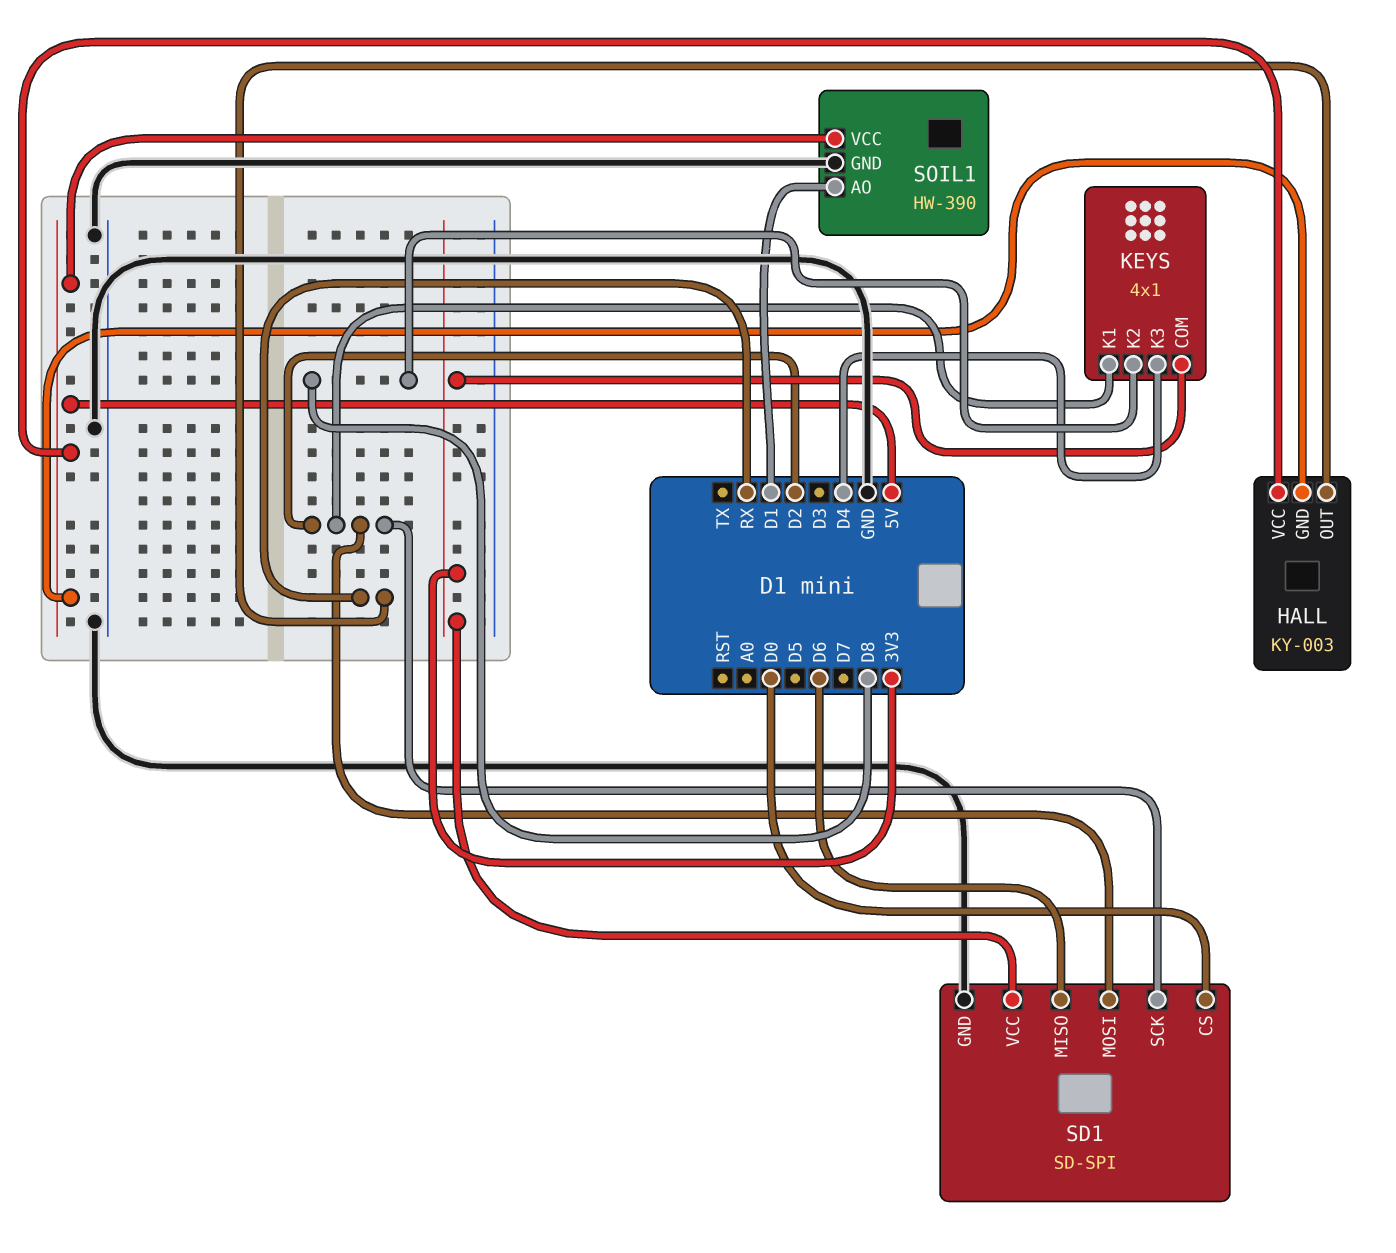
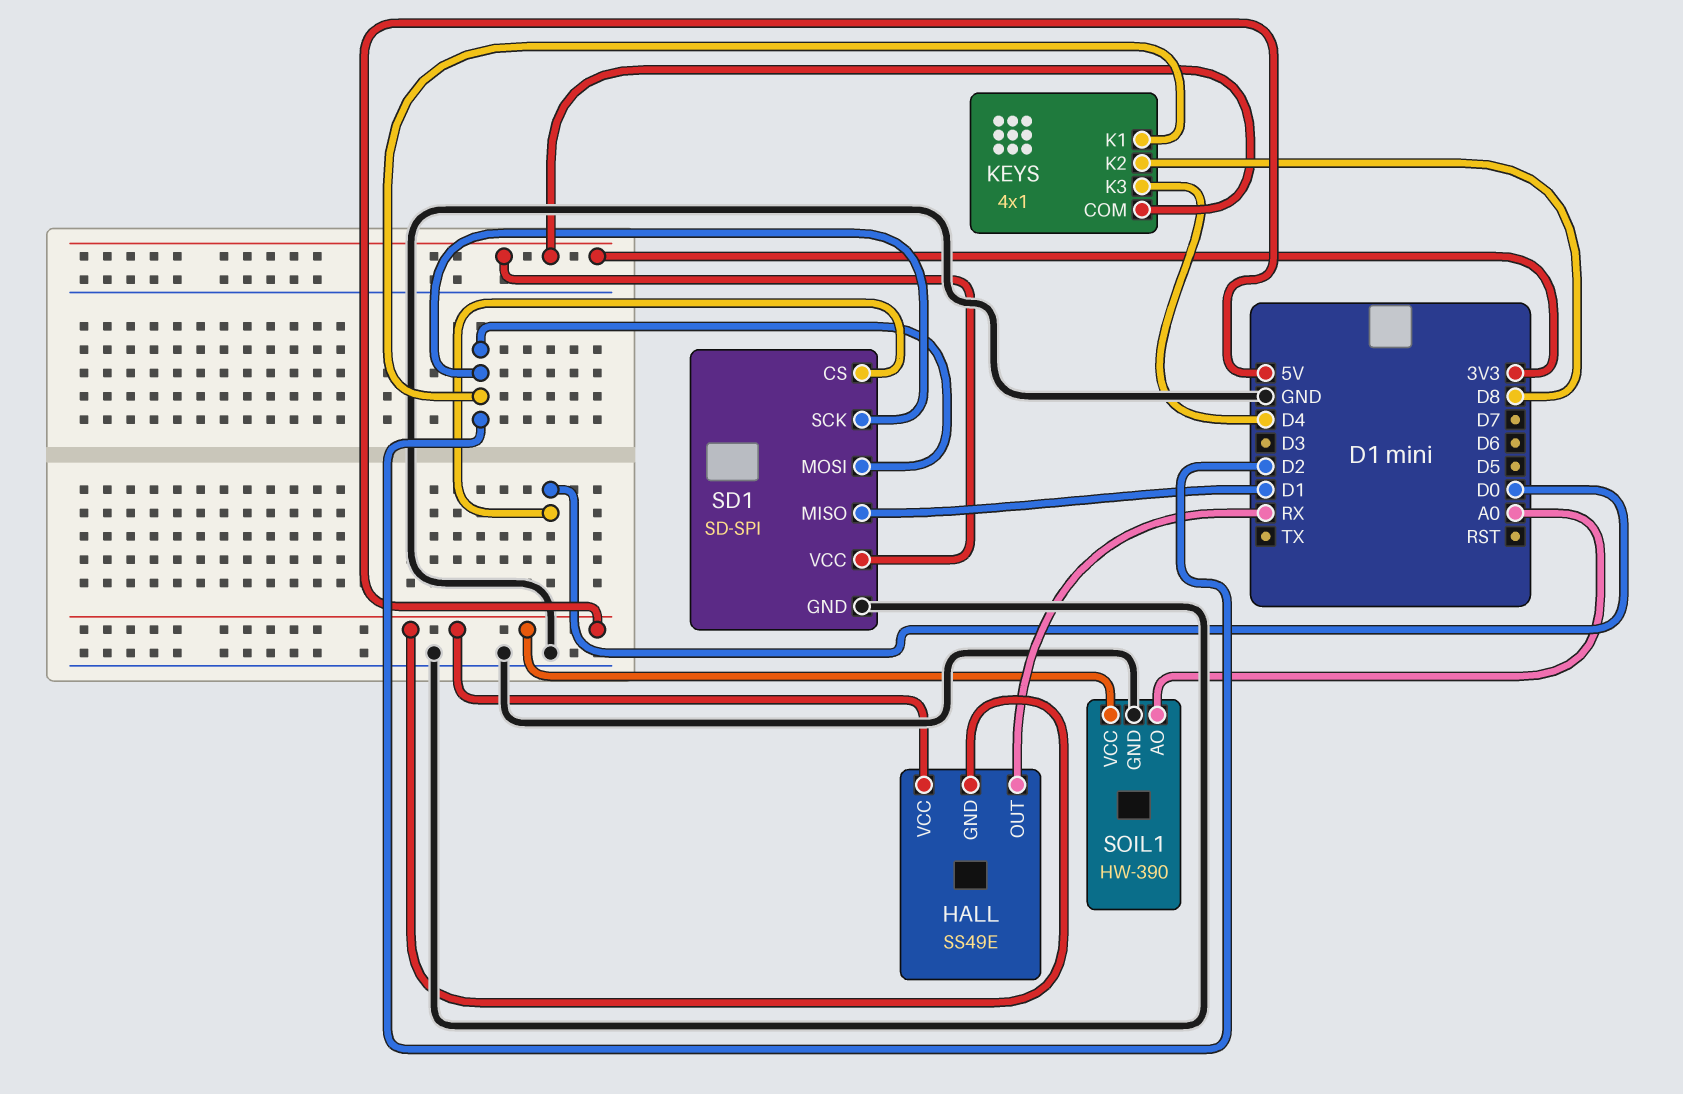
HALL: KY-003 -> SS49E
SD1 pin MISO: D6 -> D1
SOIL1 pin AO: D1 -> A0

